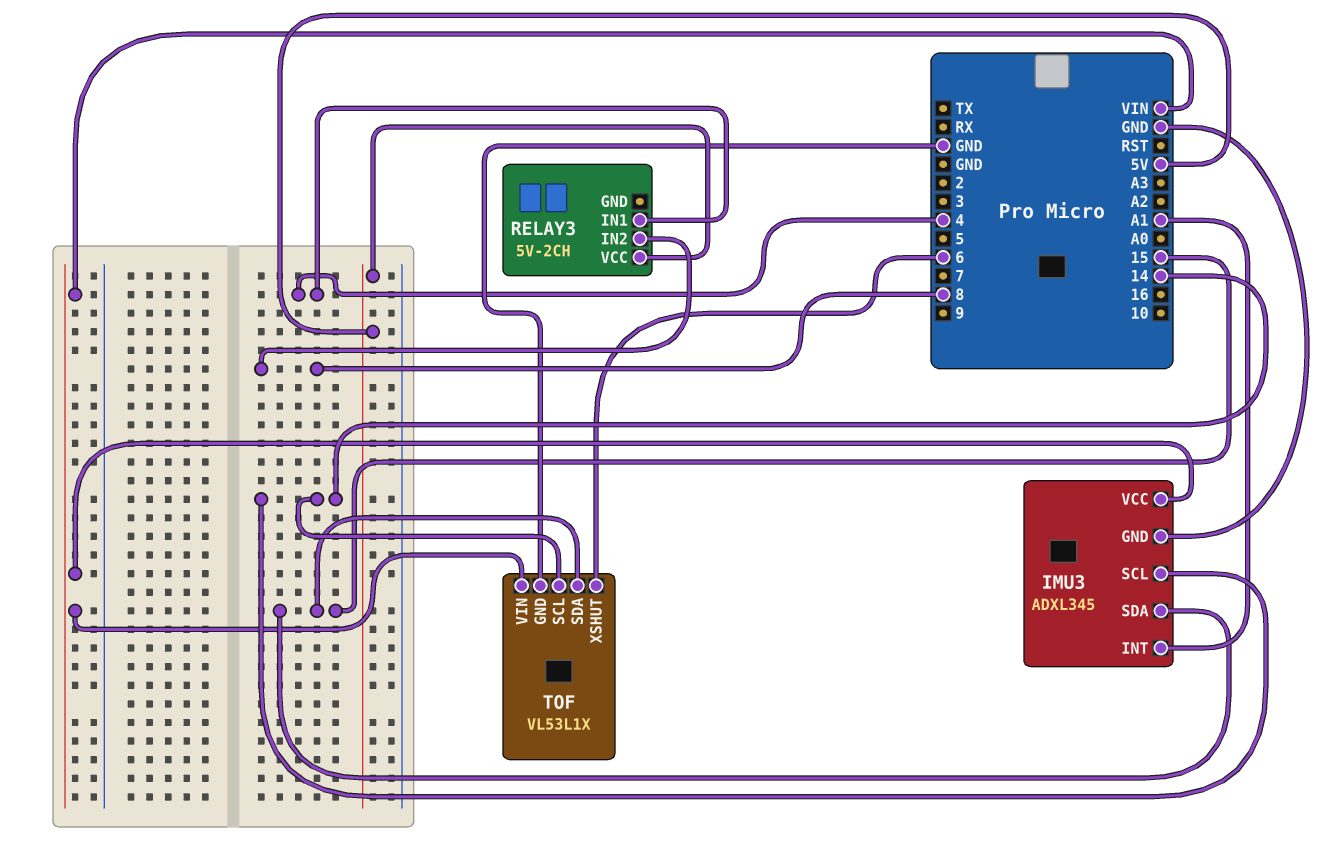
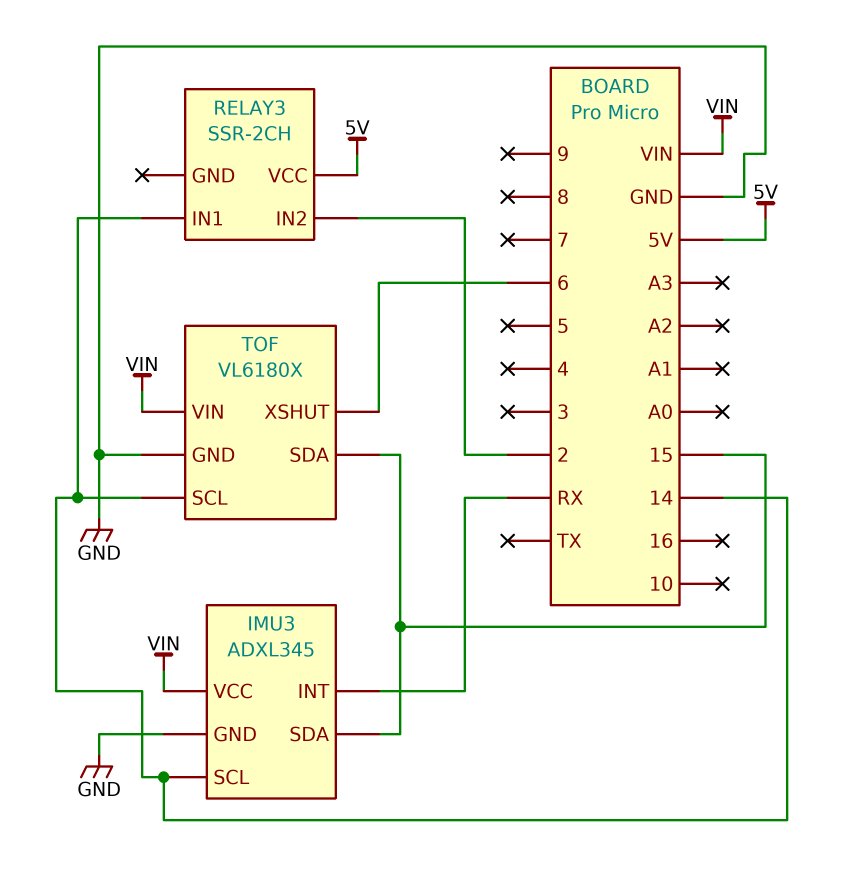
IMU3 pin INT: A1 -> RX
RELAY3: 5V-2CH -> SSR-2CH
RELAY3 pin IN1: 4 -> 14
RELAY3 pin IN2: 8 -> 2
TOF: VL53L1X -> VL6180X

